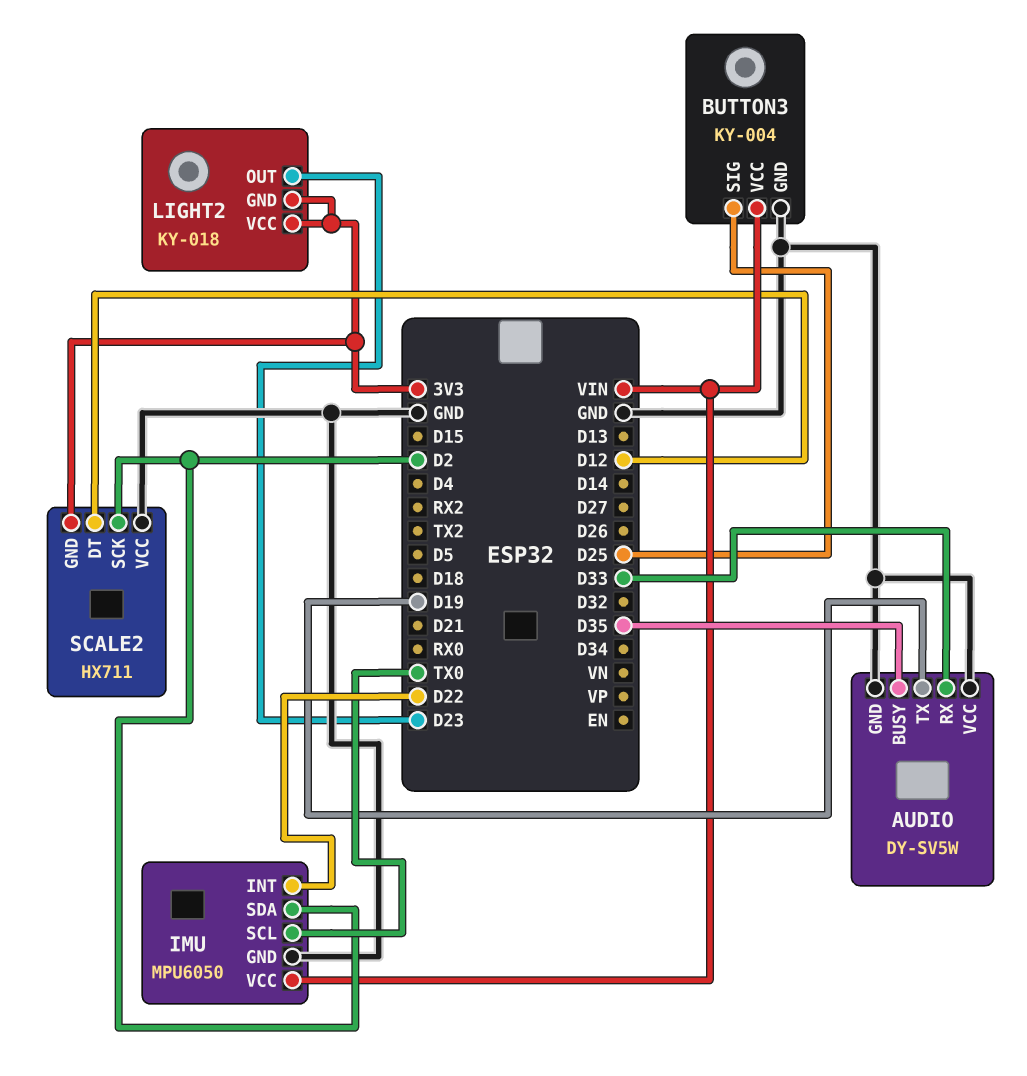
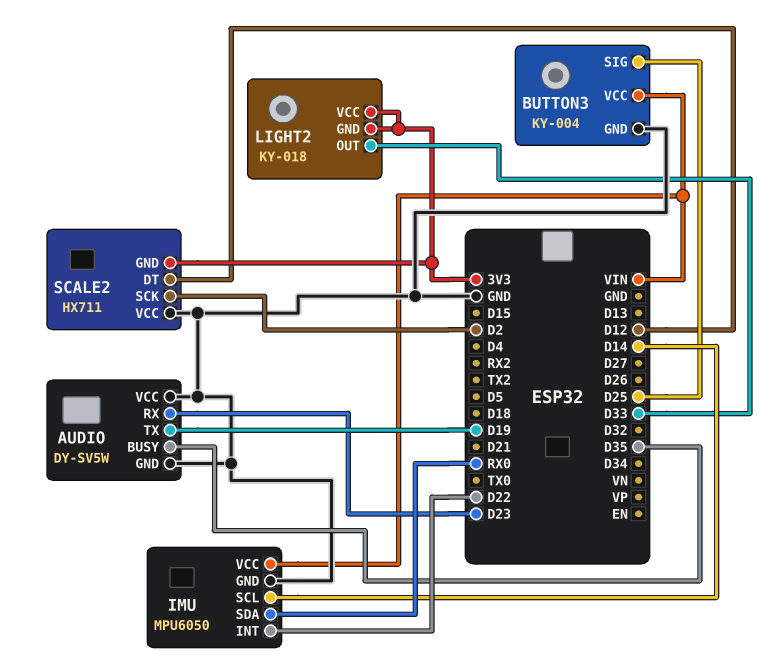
AUDIO pin RX: D33 -> D23
IMU pin SCL: TX0 -> D14
IMU pin SDA: D2 -> RX0
LIGHT2 pin OUT: D23 -> D33

